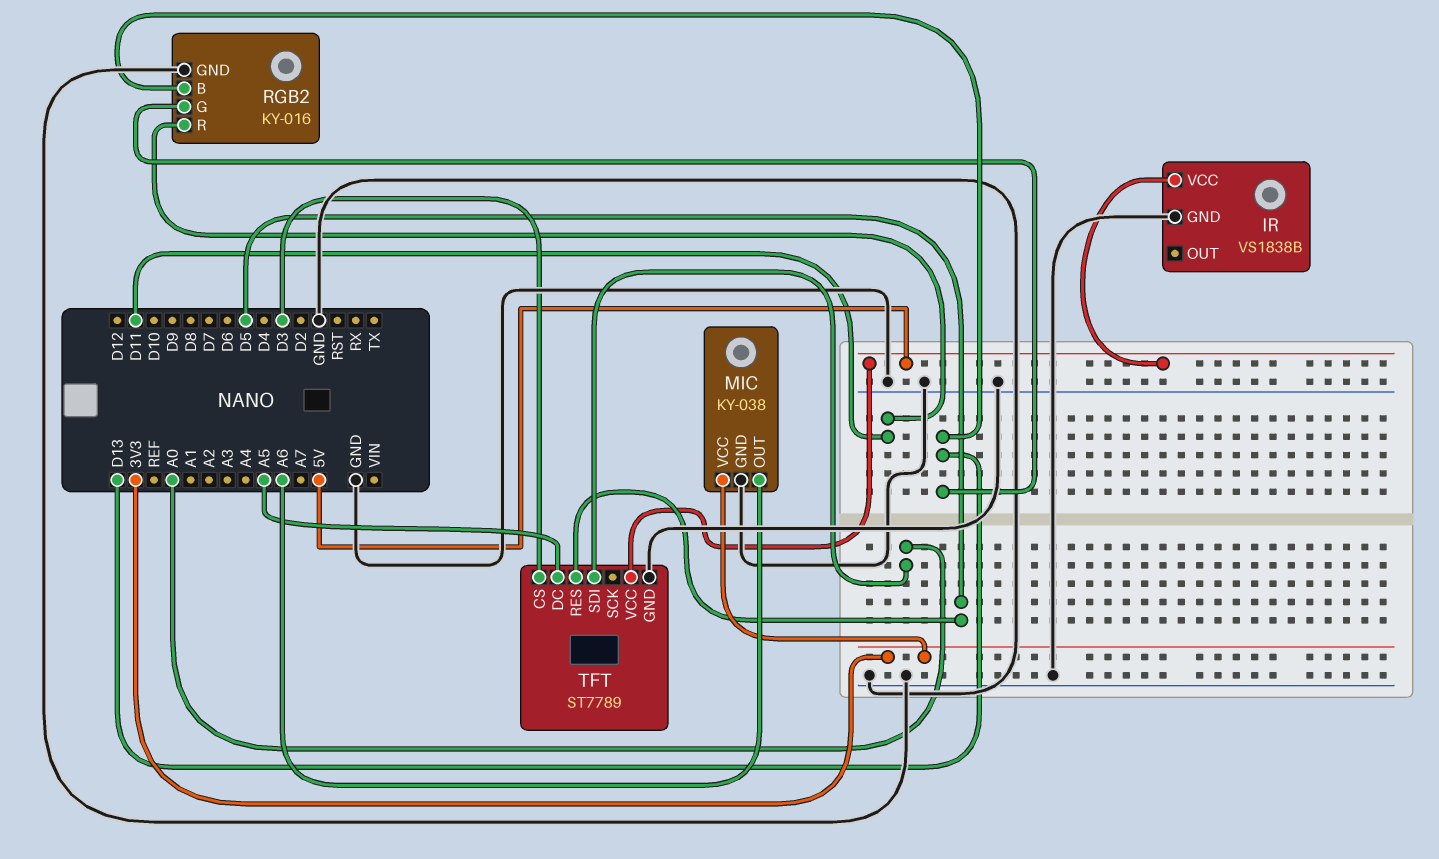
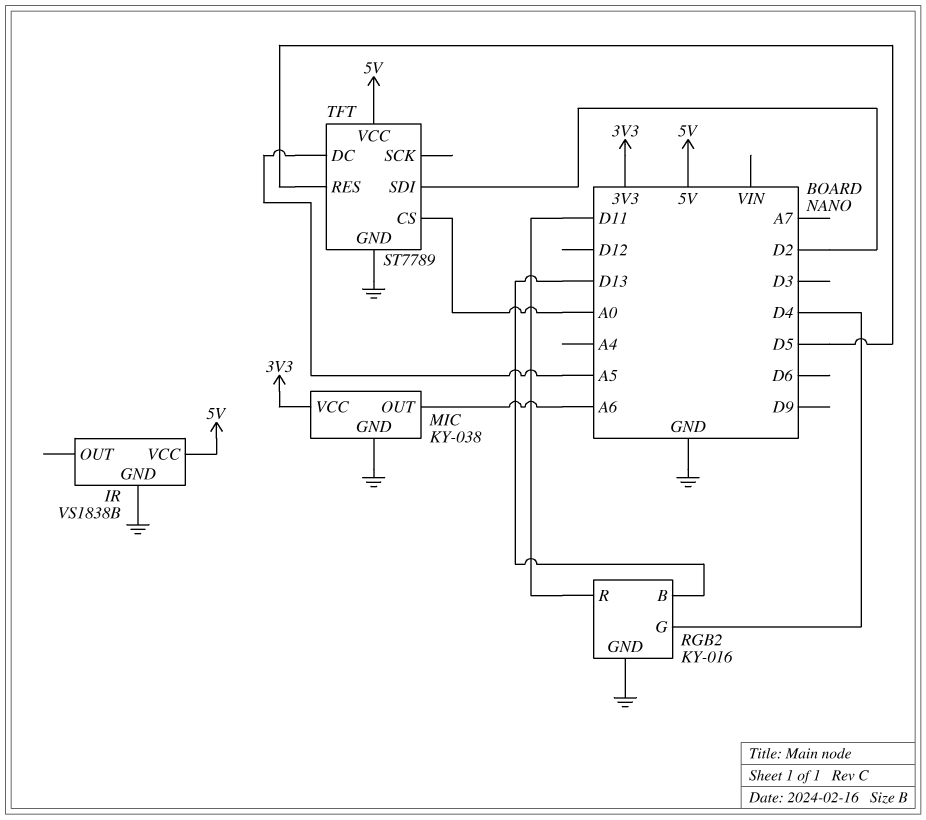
RGB2 pin G: D13 -> D4
TFT pin CS: D3 -> A0
TFT pin SDI: A0 -> D2

